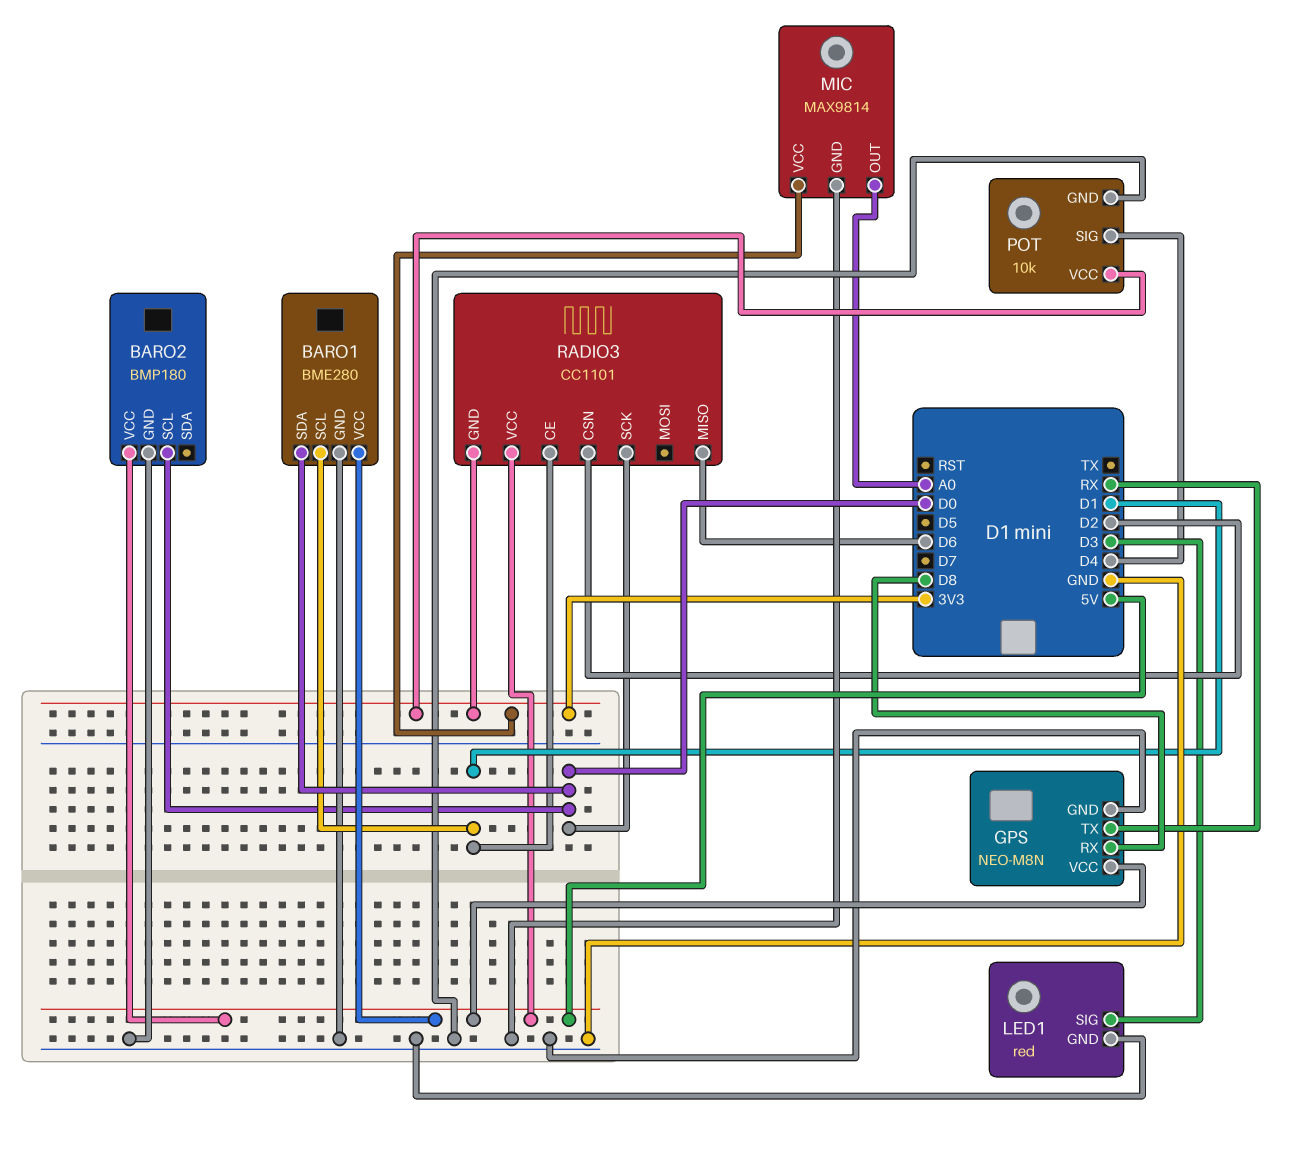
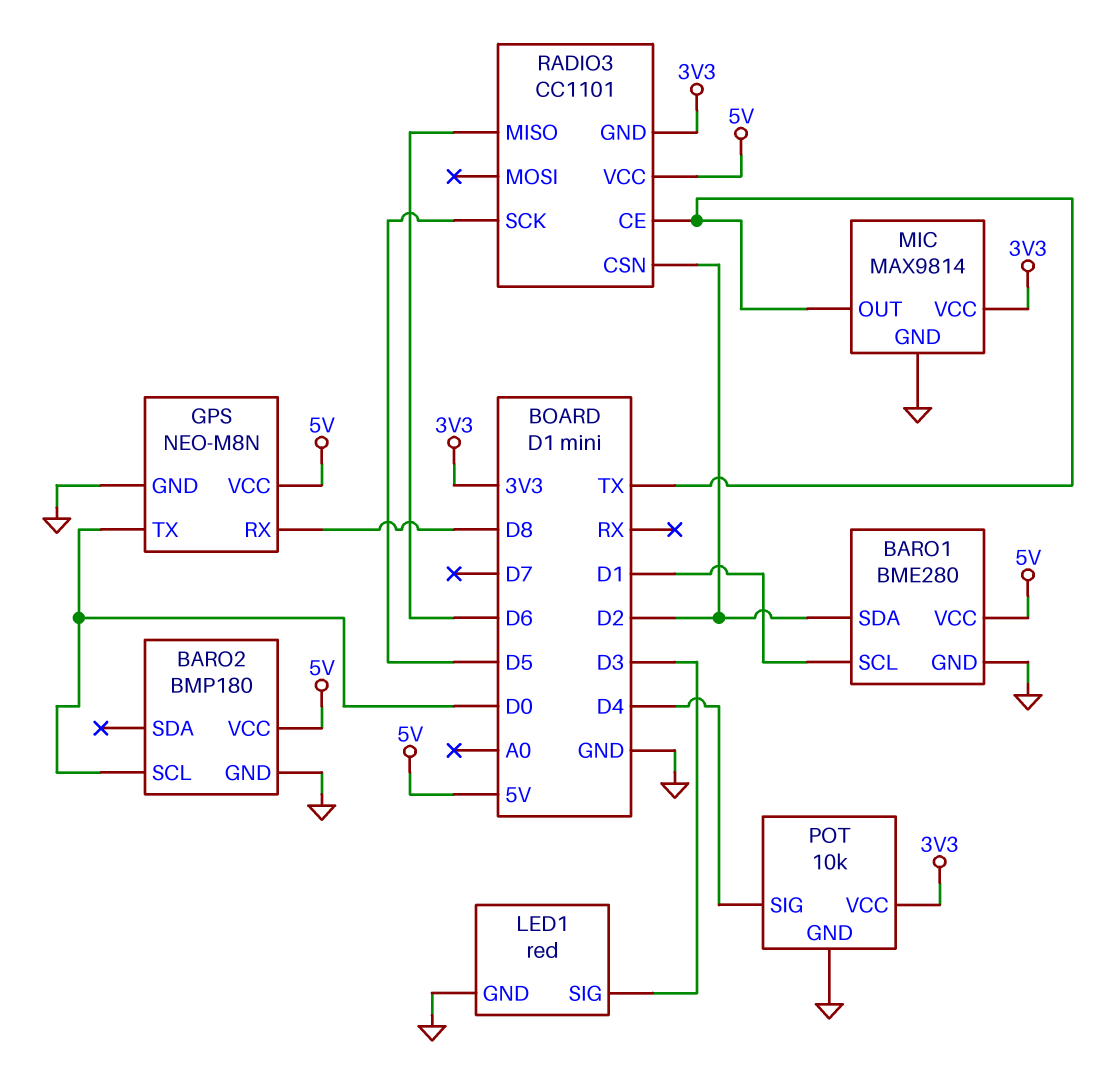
BARO1 pin SDA: D0 -> D2
GPS pin TX: RX -> D0
MIC pin OUT: A0 -> TX
RADIO3 pin CE: D1 -> TX
RADIO3 pin SCK: D0 -> D5

